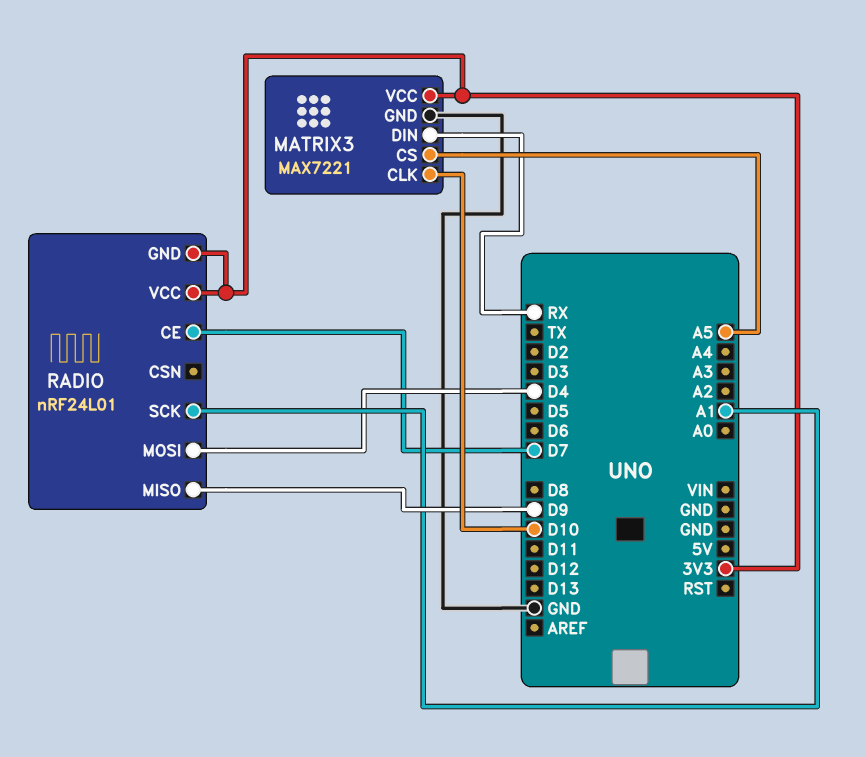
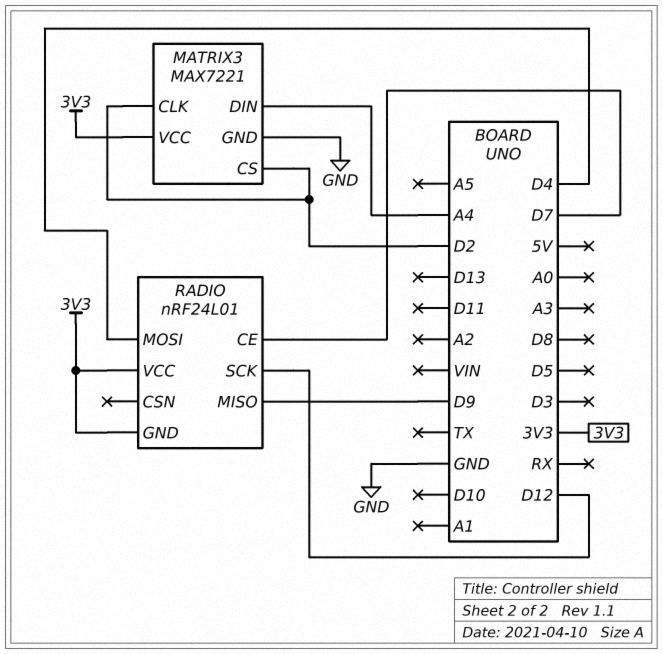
MATRIX3 pin CLK: D10 -> D2
MATRIX3 pin CS: A5 -> D2
MATRIX3 pin DIN: RX -> A4
RADIO pin SCK: A1 -> D12

